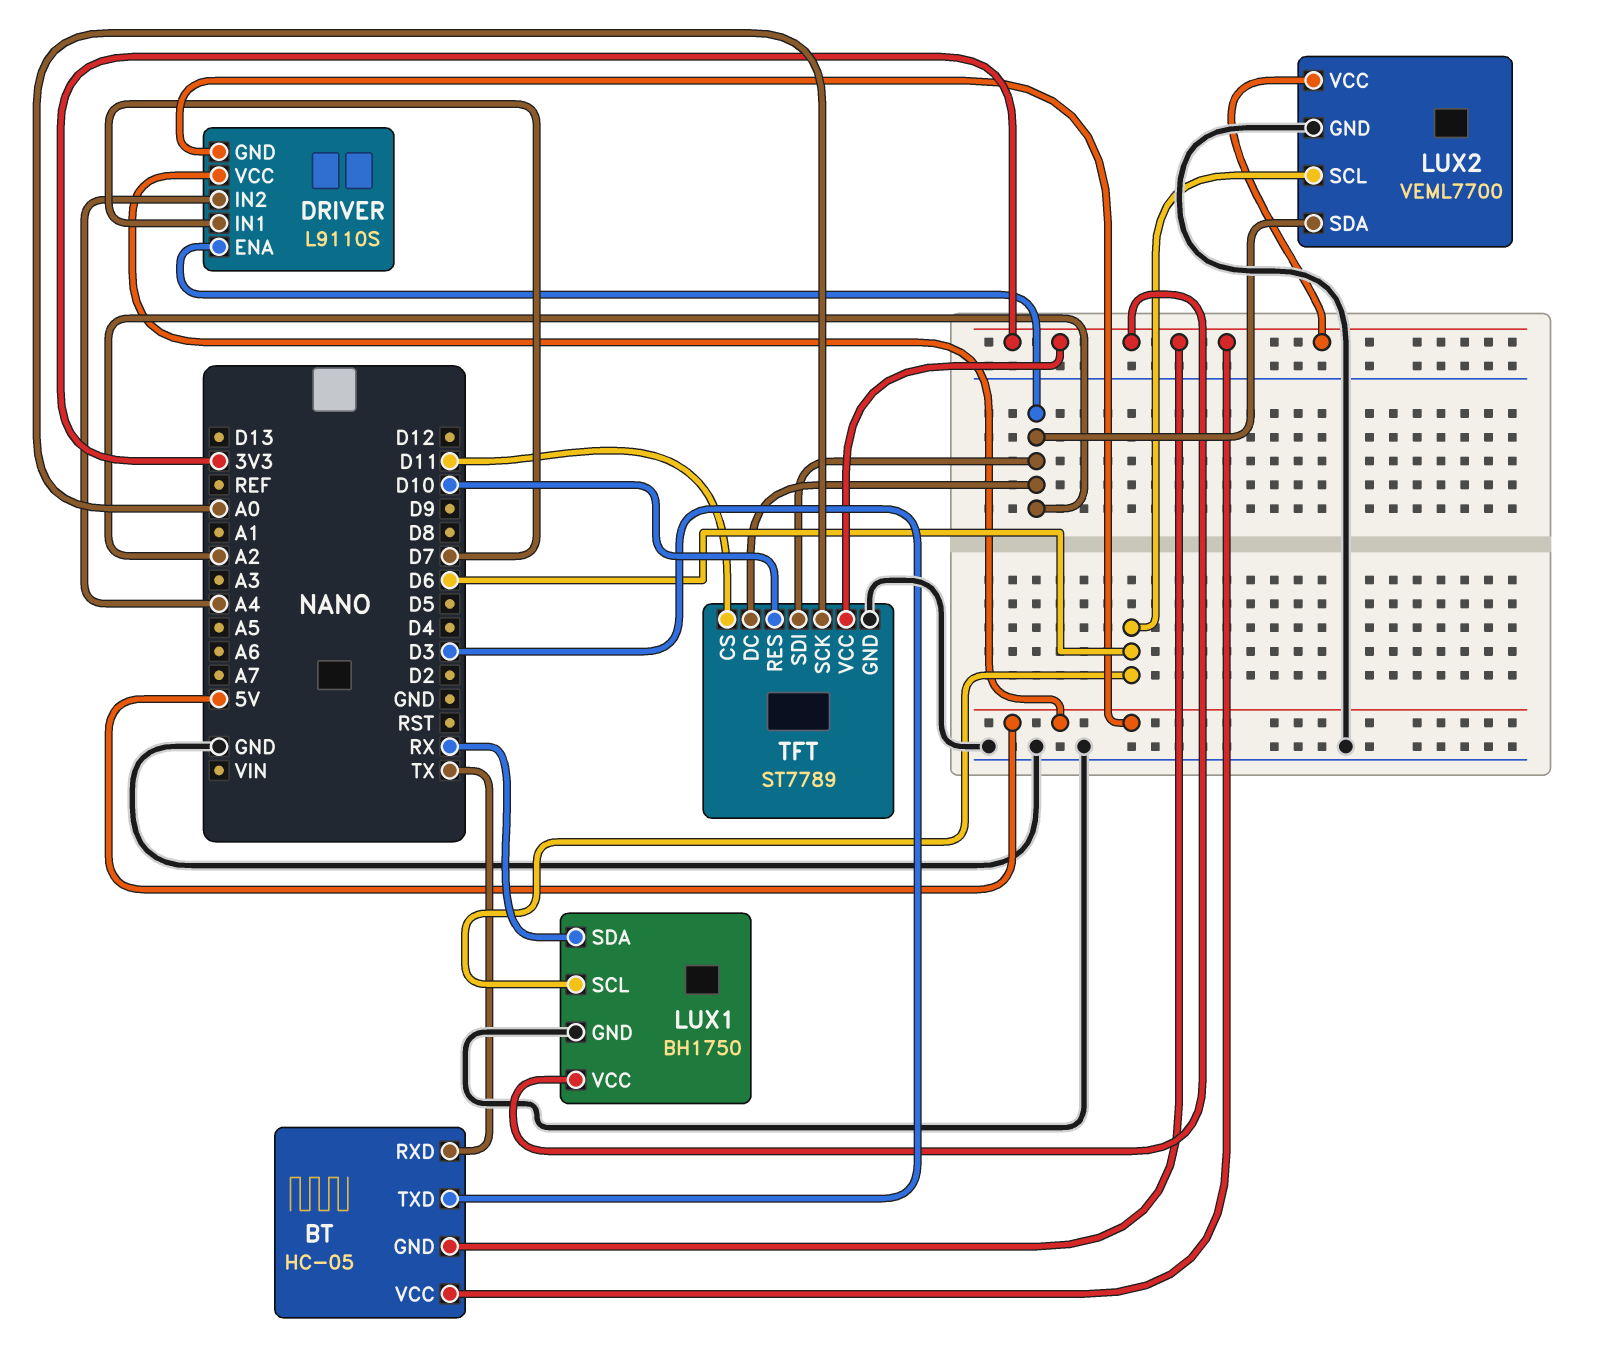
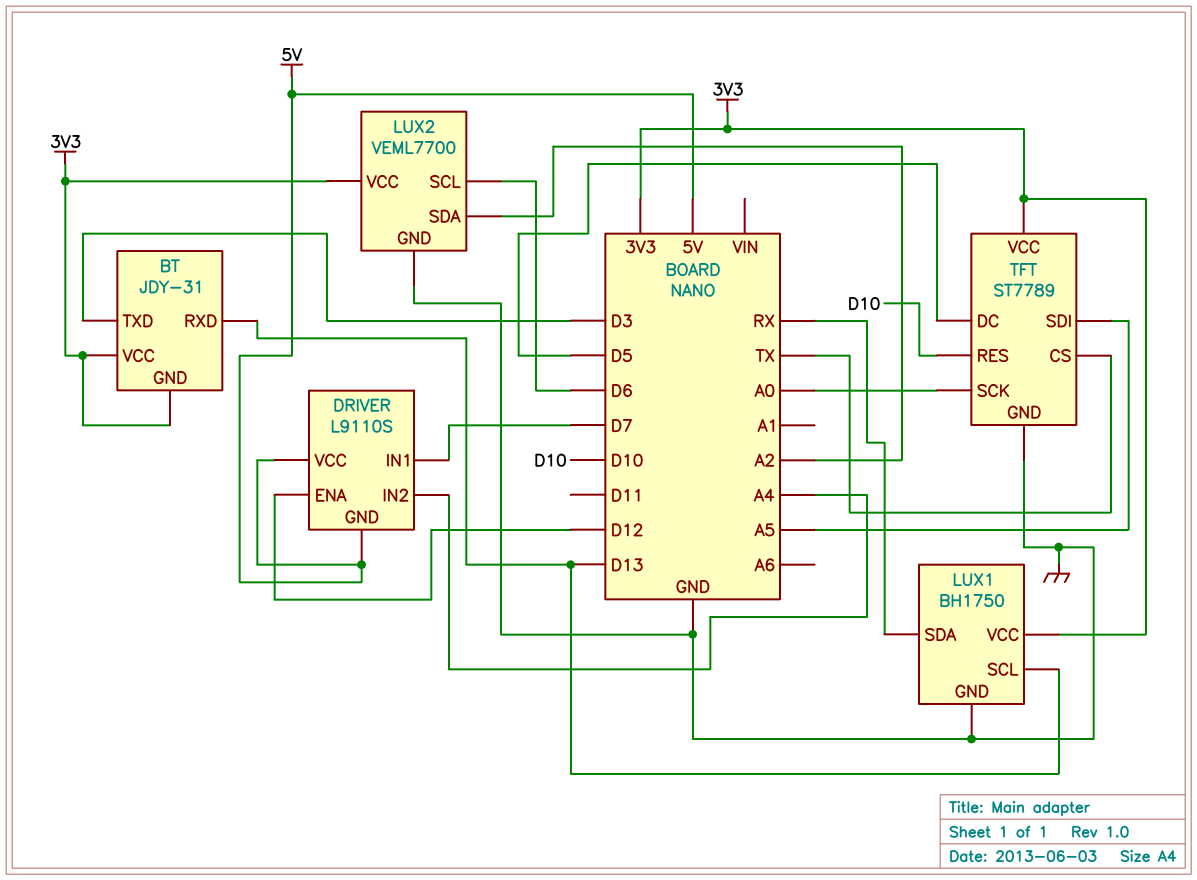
BT: HC-05 -> JDY-31
BT pin RXD: TX -> D13
DRIVER pin ENA: A2 -> D12
LUX1 pin SCL: D6 -> D13
TFT pin CS: D11 -> TX
TFT pin DC: A2 -> D5
TFT pin SDI: A2 -> A5

